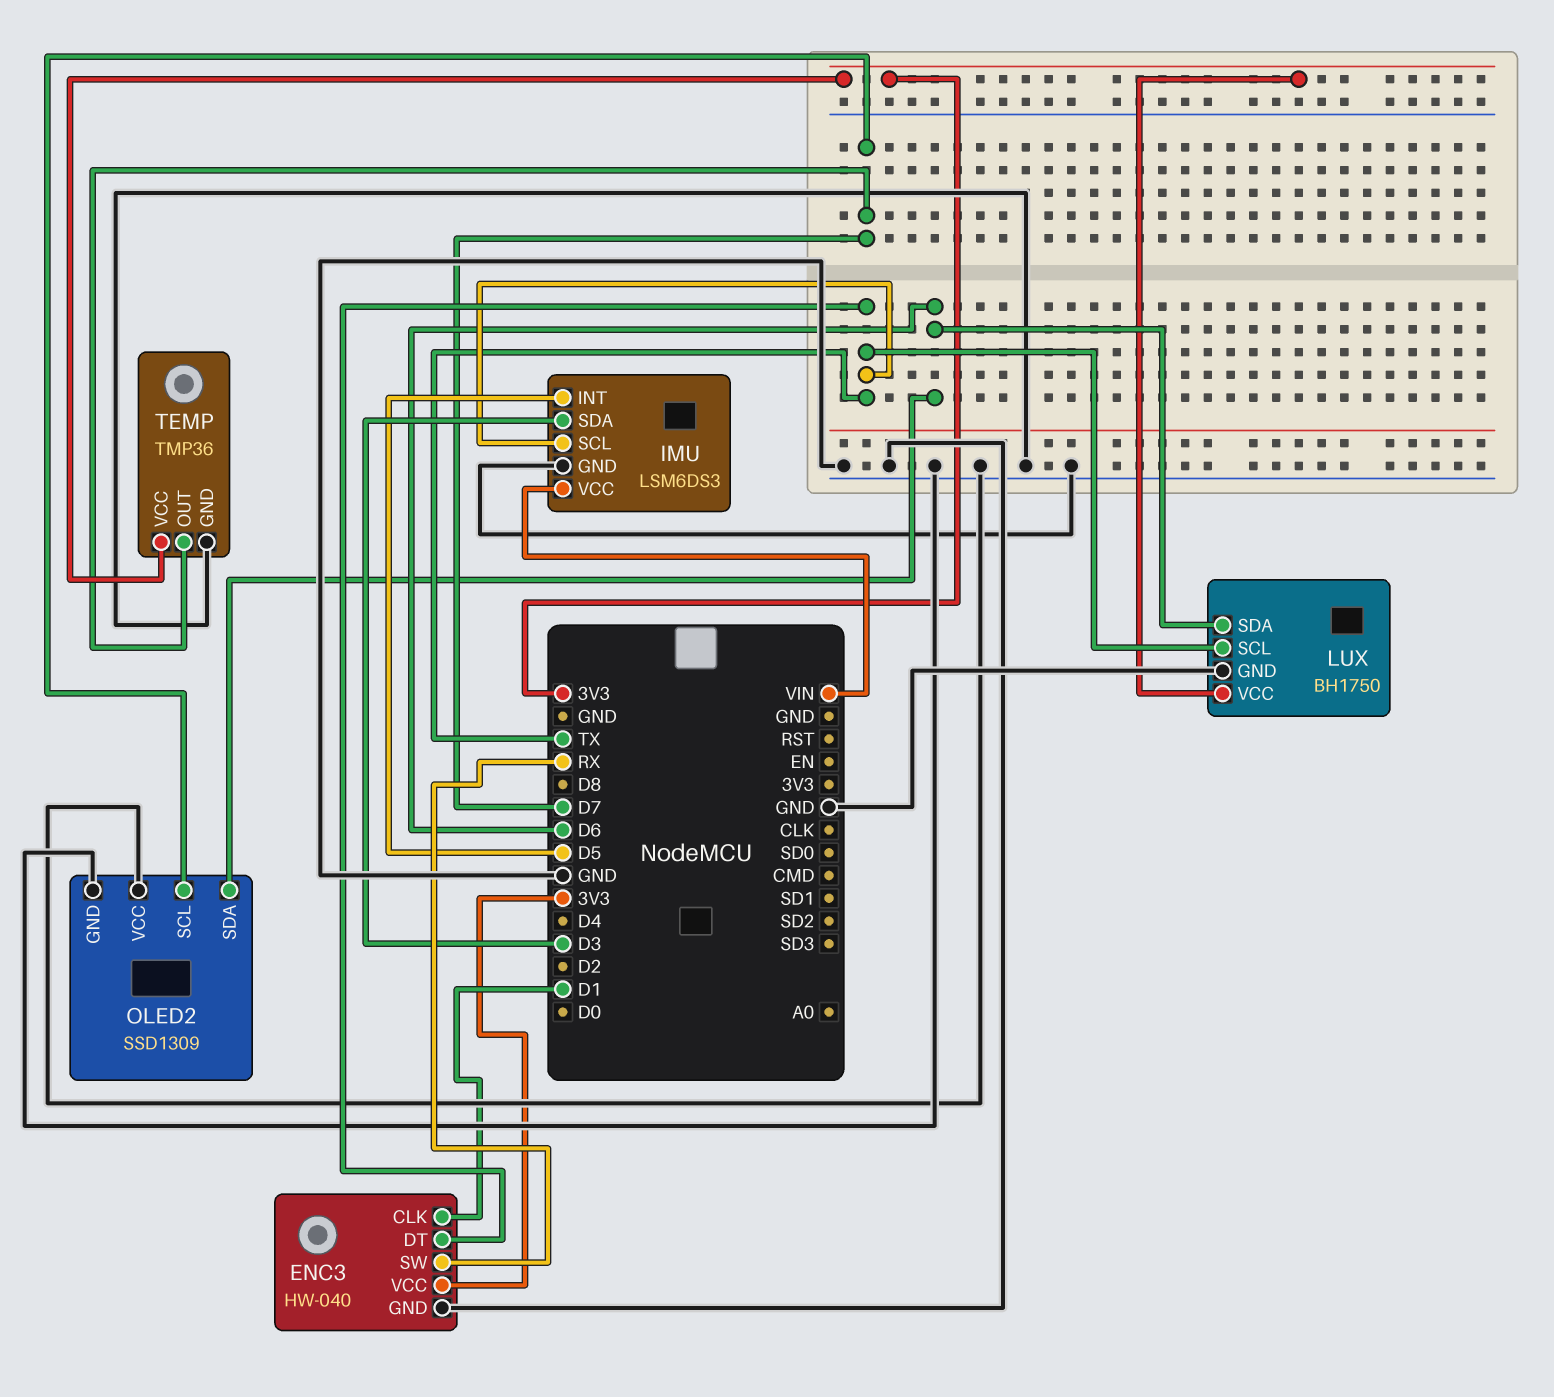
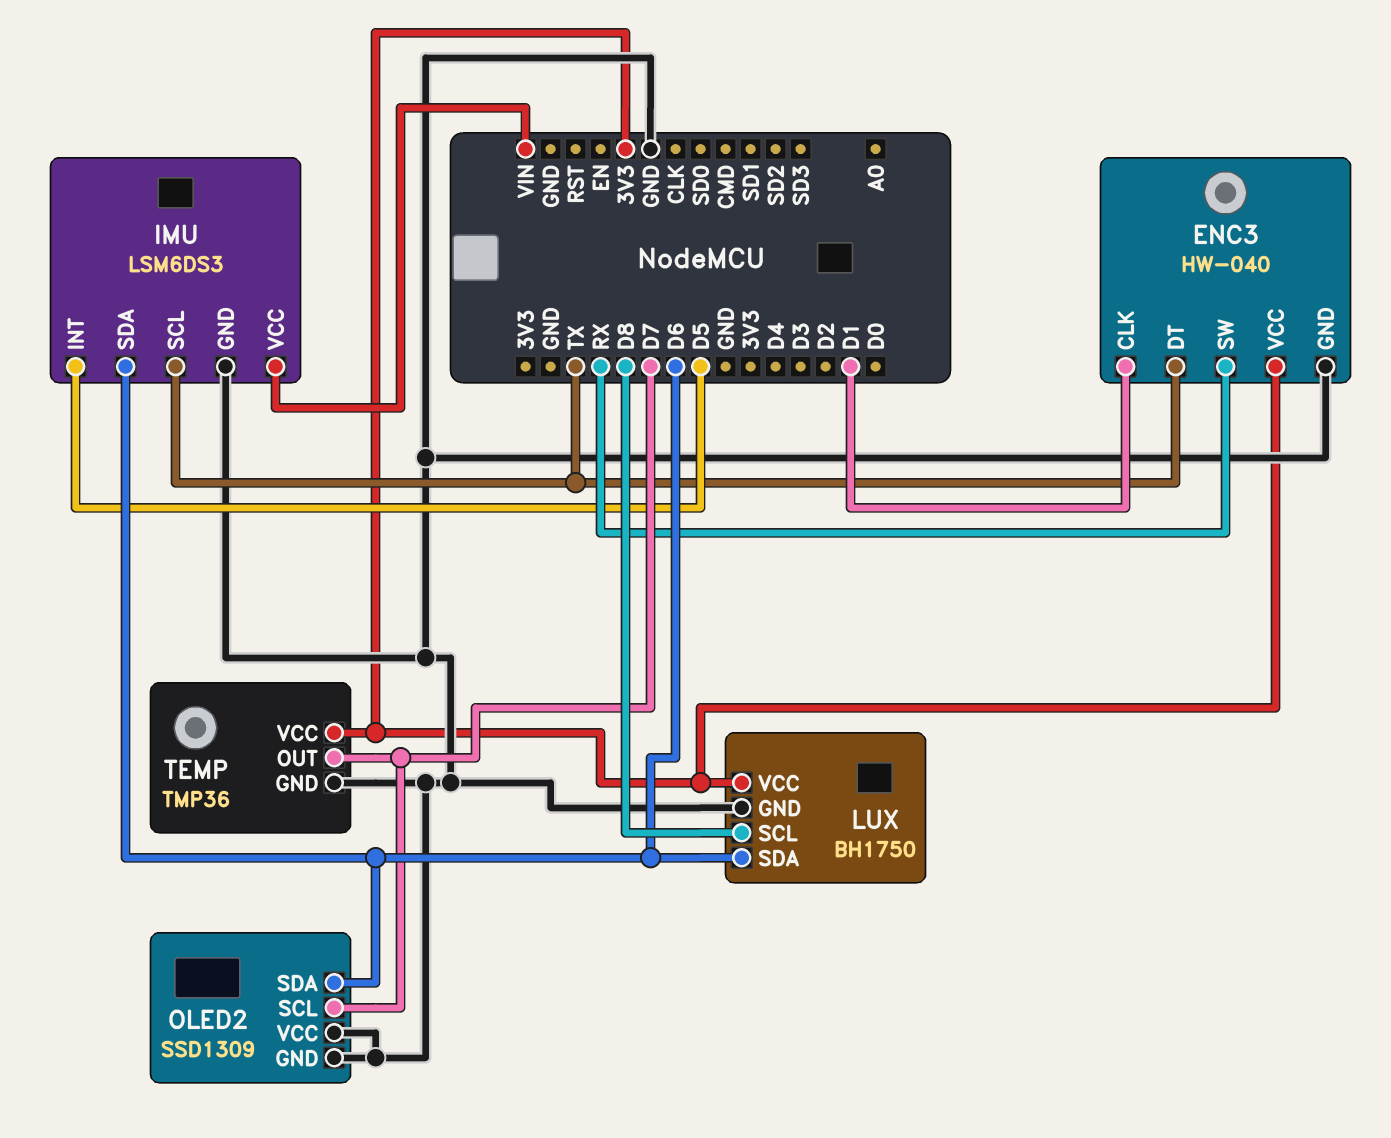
IMU pin SDA: D3 -> D6
LUX pin SCL: TX -> D8

